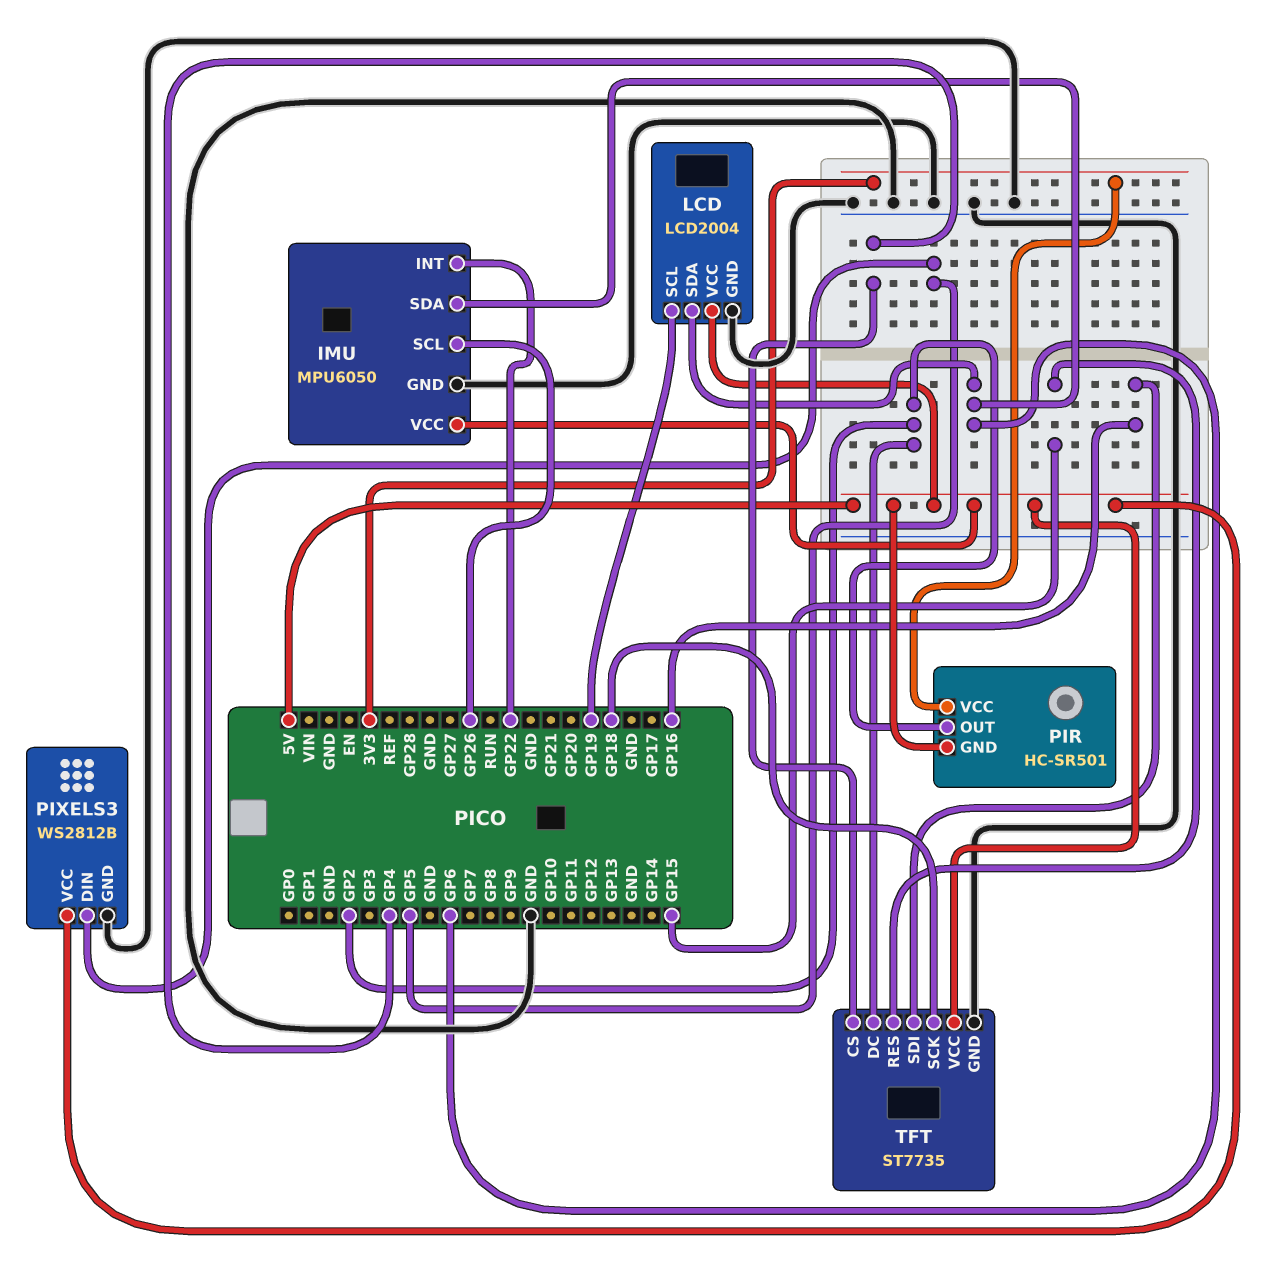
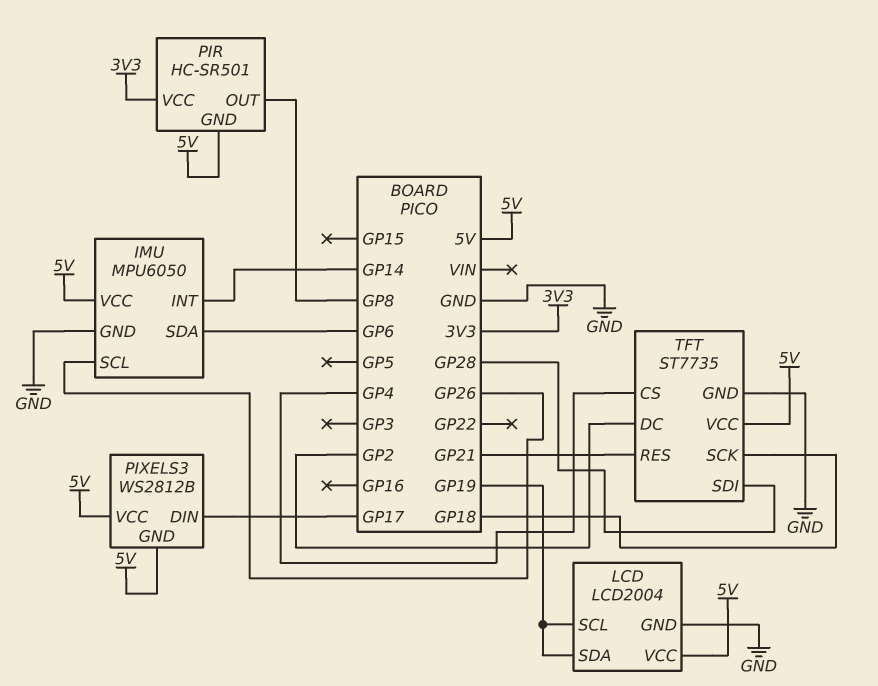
IMU pin INT: GP22 -> GP14
LCD pin SDA: GP6 -> GP19
PIR pin OUT: GP2 -> GP8
PIXELS3 pin DIN: GP5 -> GP17
PIXELS3 pin GND: GND -> 5V
TFT pin RES: GP15 -> GP21
TFT pin SDI: GP16 -> GP28

